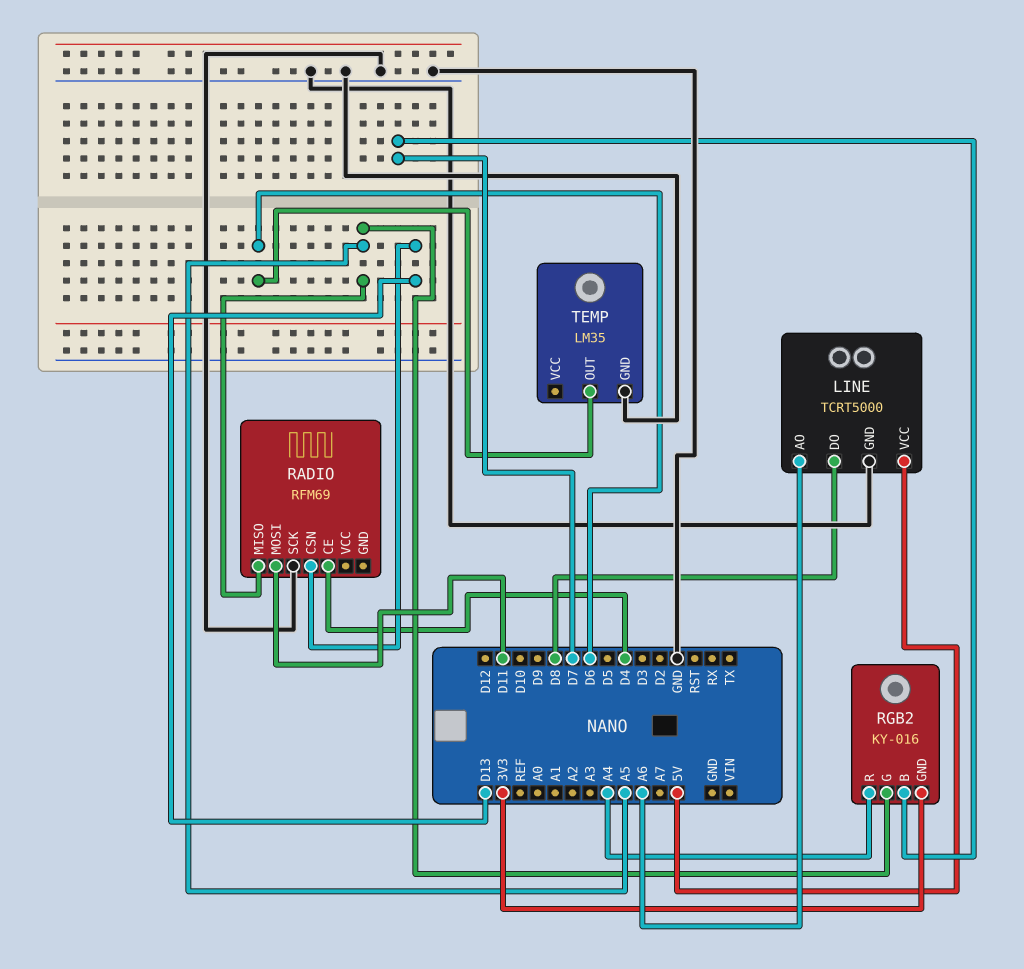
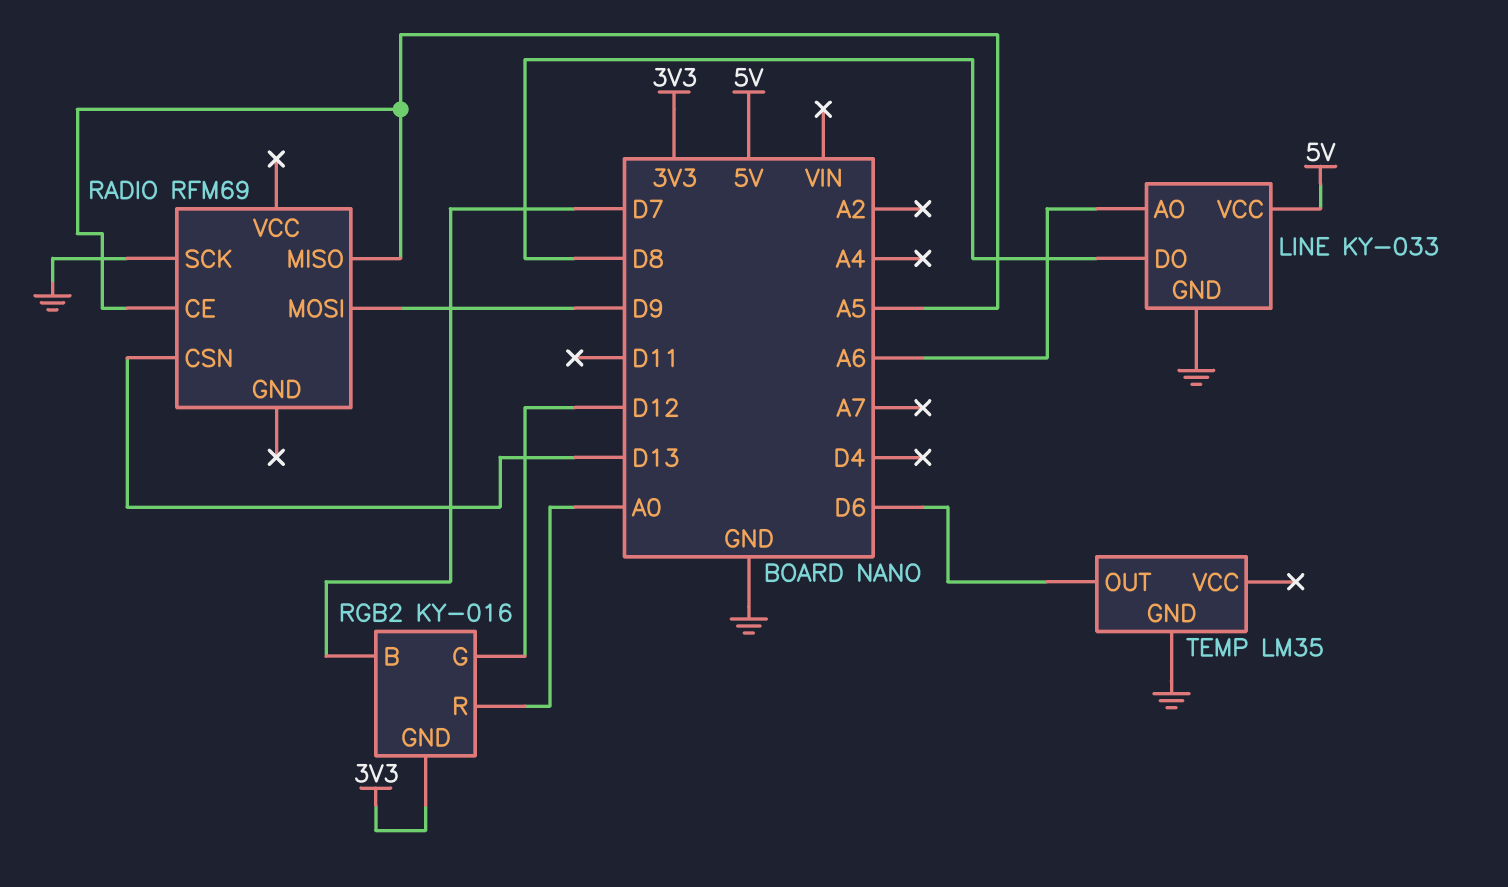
LINE: TCRT5000 -> KY-033
RADIO pin CE: D4 -> A5
RADIO pin MOSI: D11 -> D9
RGB2 pin G: A5 -> D12
RGB2 pin R: A4 -> A0

